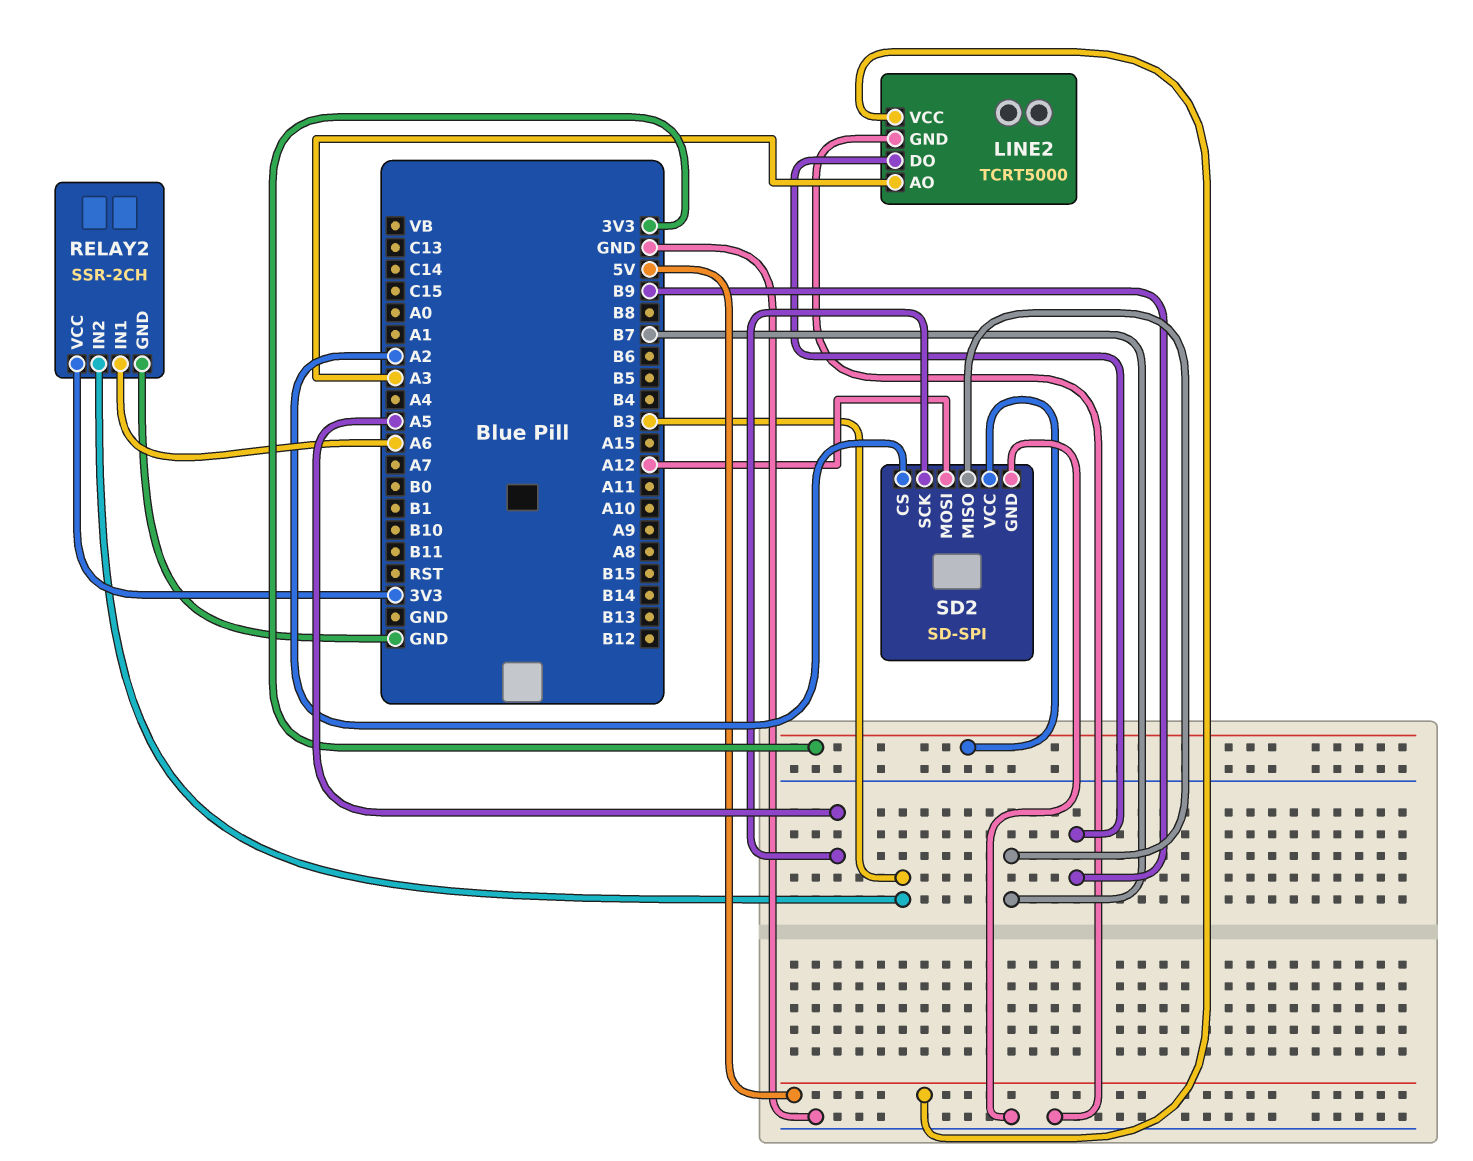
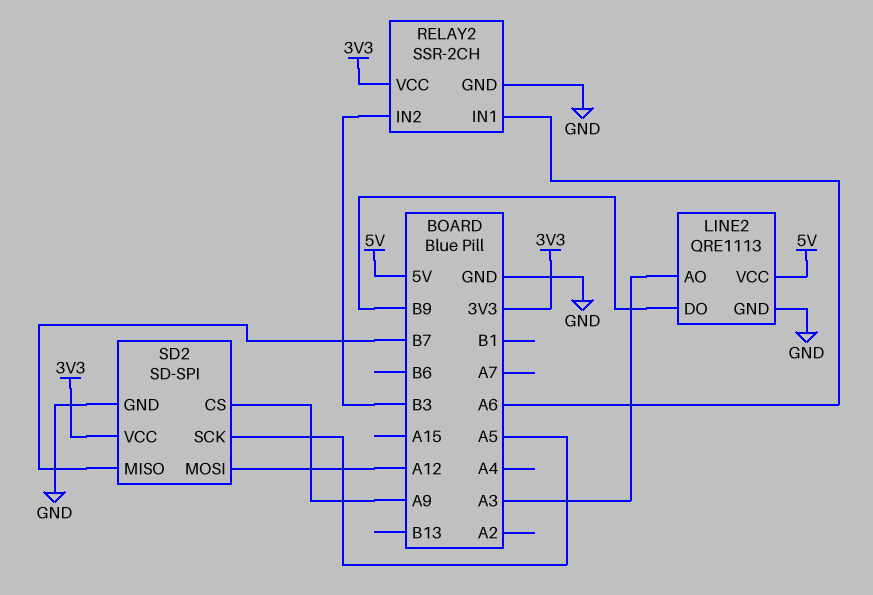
LINE2: TCRT5000 -> QRE1113
SD2 pin CS: A2 -> A9

